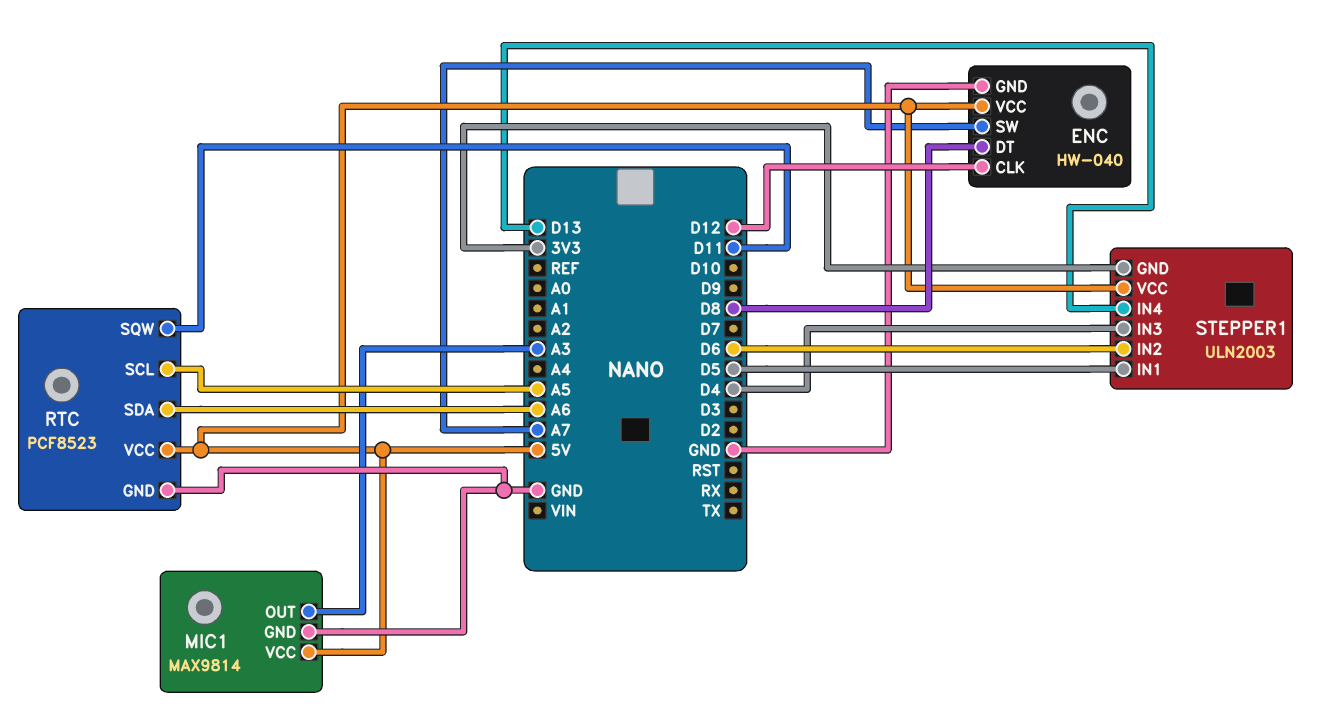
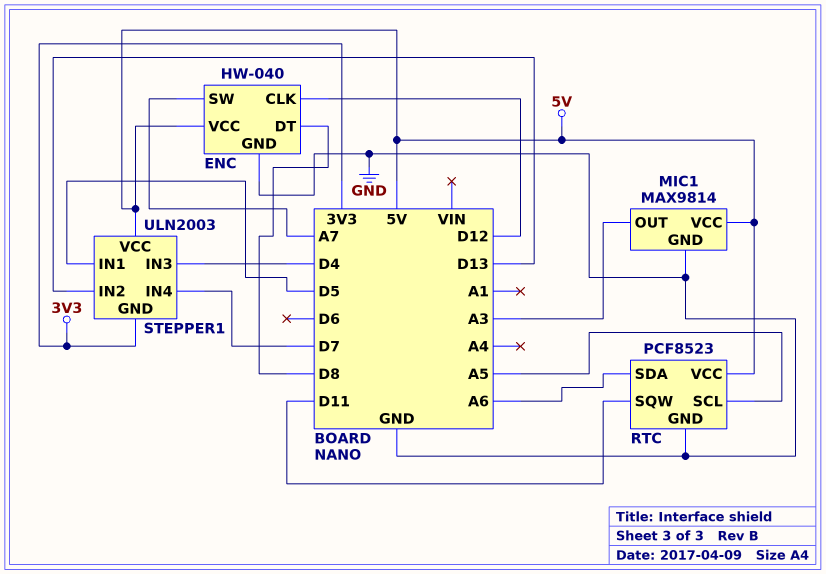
STEPPER1 pin IN2: D6 -> D13
STEPPER1 pin IN4: D13 -> D7

